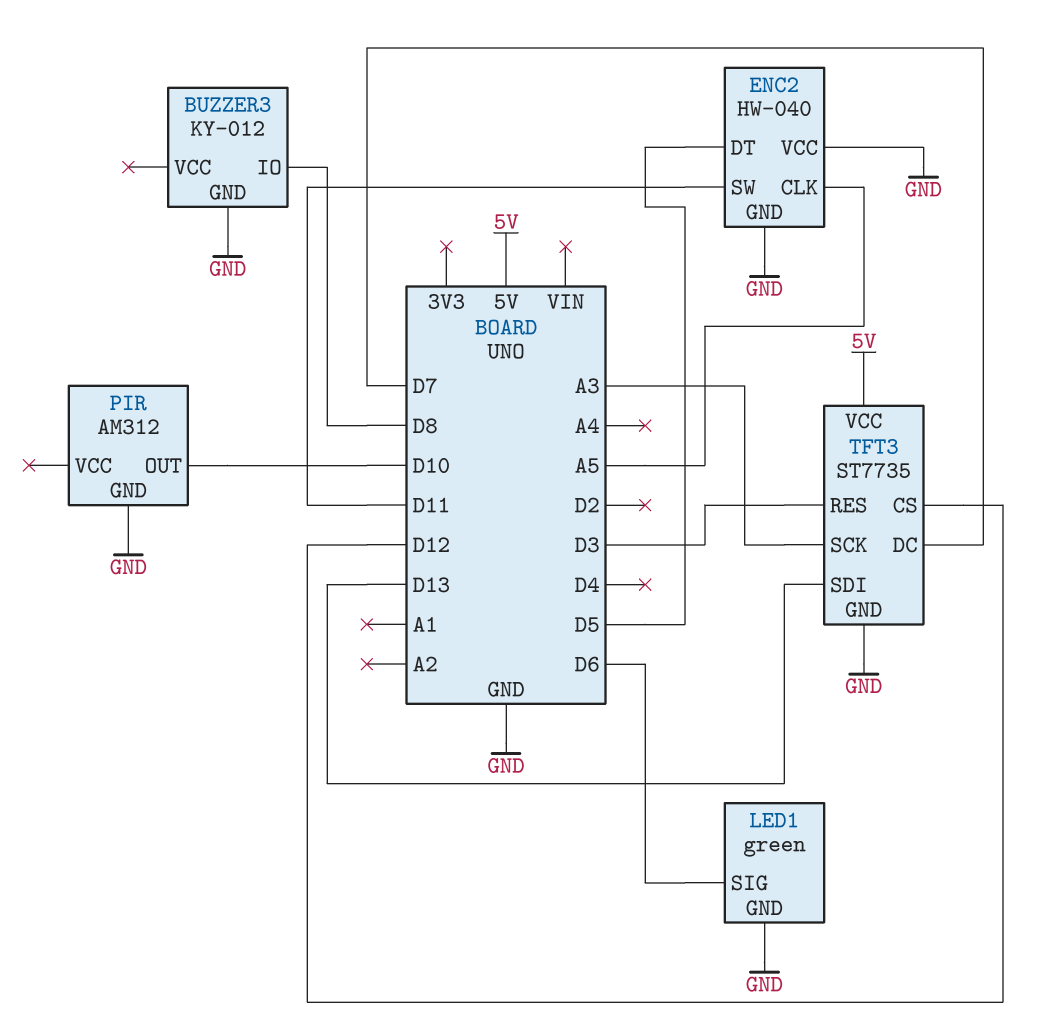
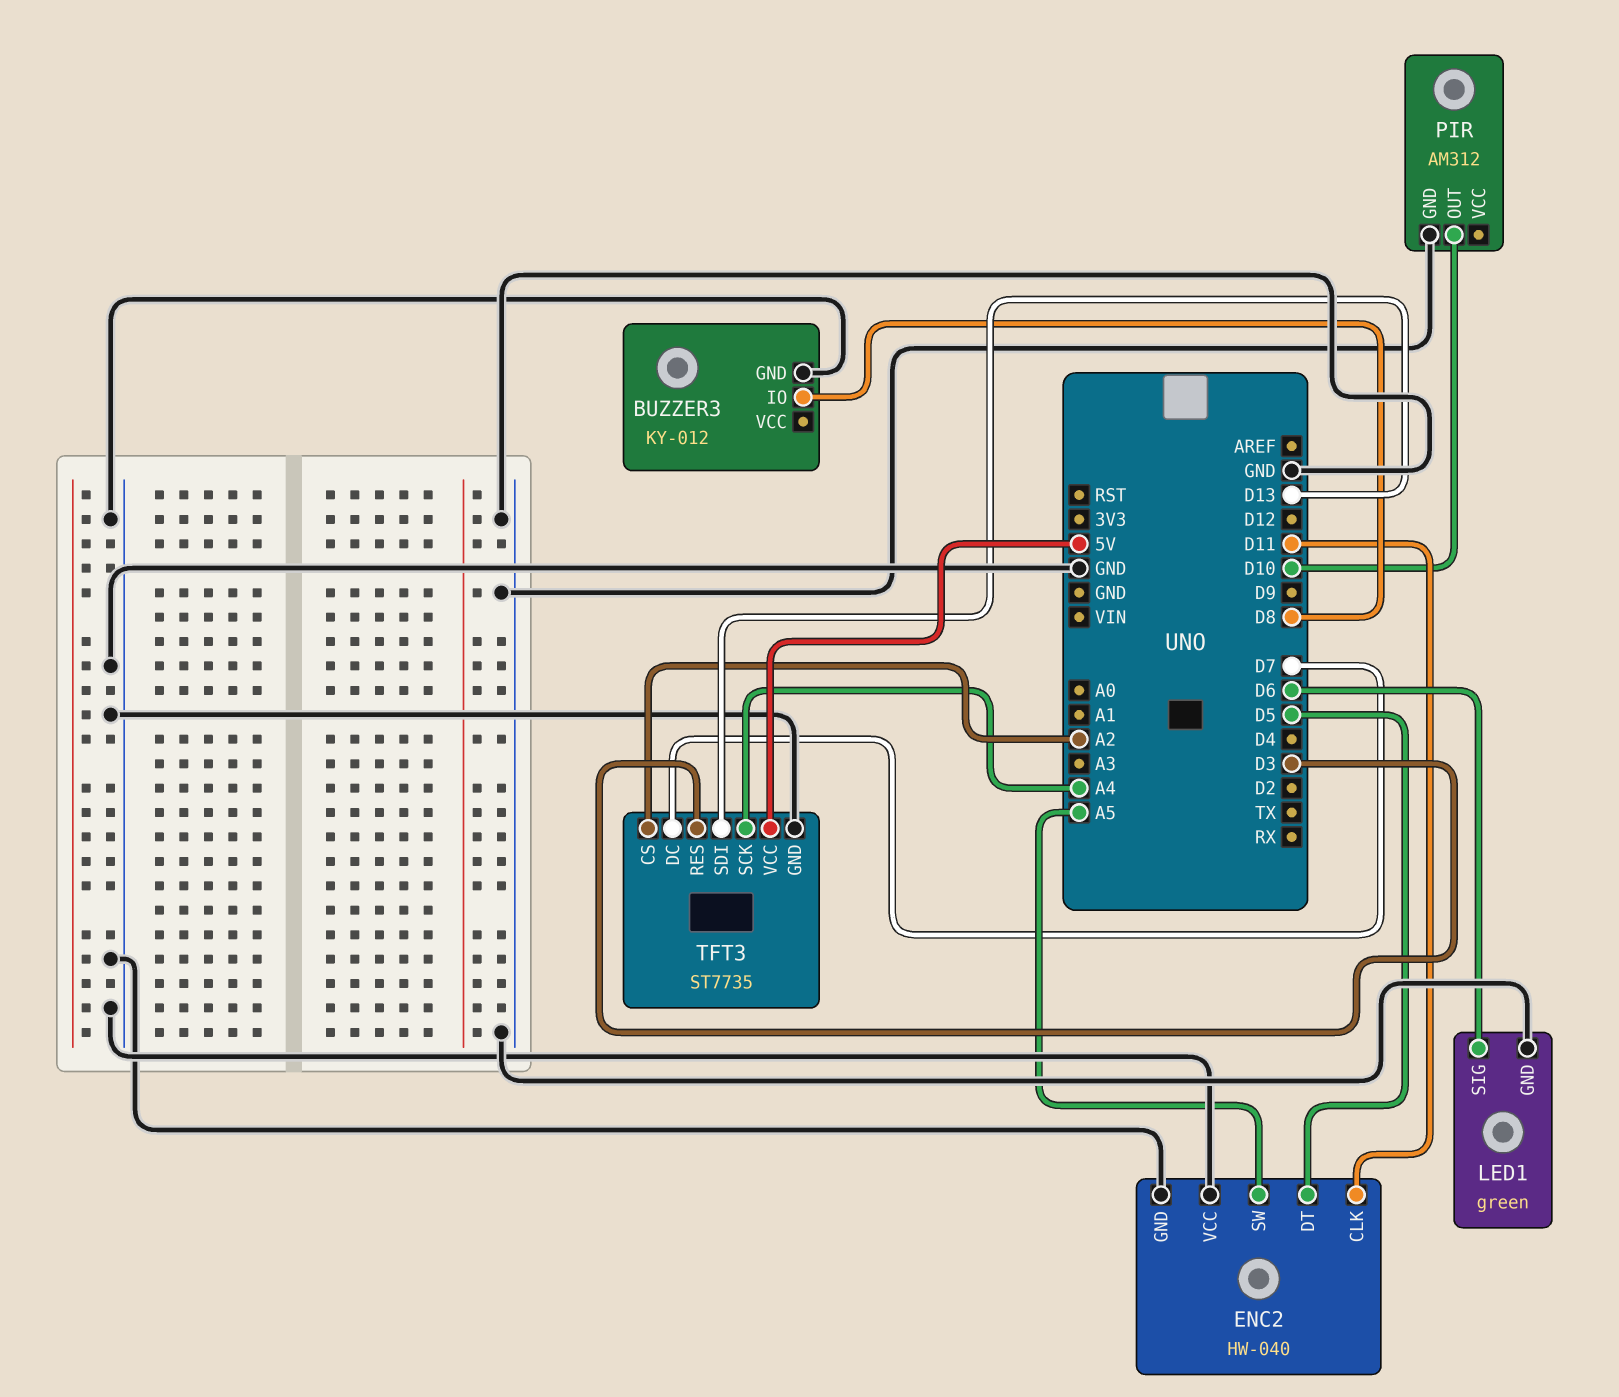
ENC2 pin CLK: A5 -> D11
ENC2 pin SW: D11 -> A5
TFT3 pin CS: D12 -> A2
TFT3 pin SCK: A3 -> A4

